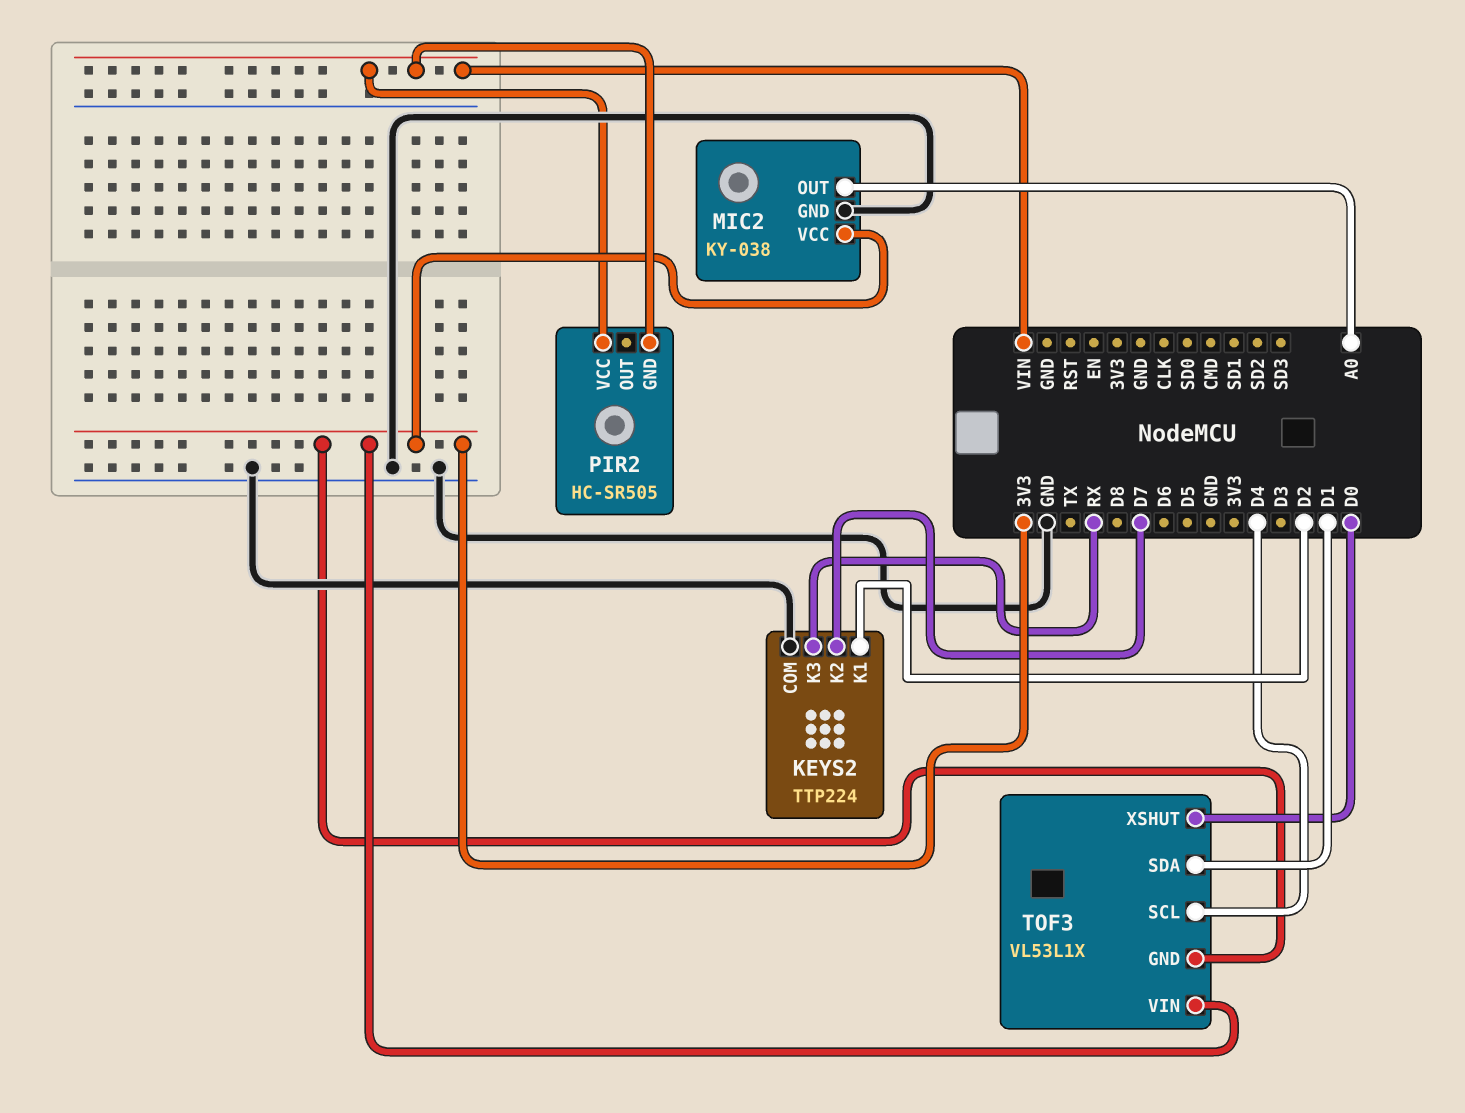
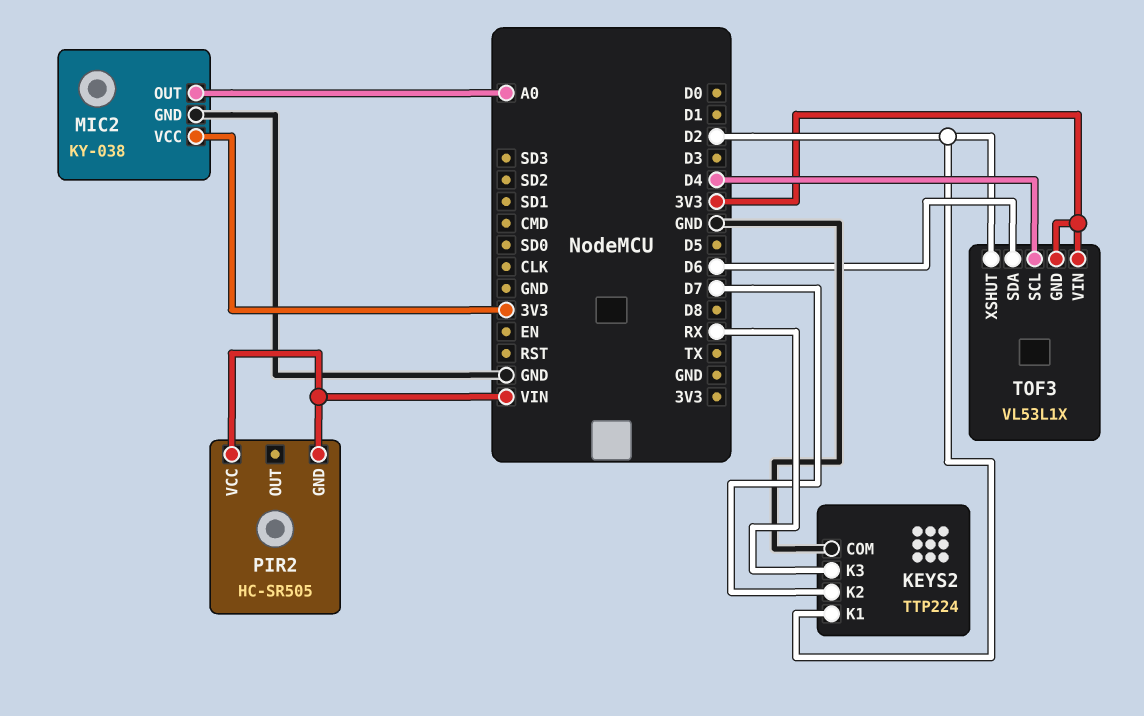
TOF3 pin SDA: D1 -> D6
TOF3 pin XSHUT: D0 -> D2

